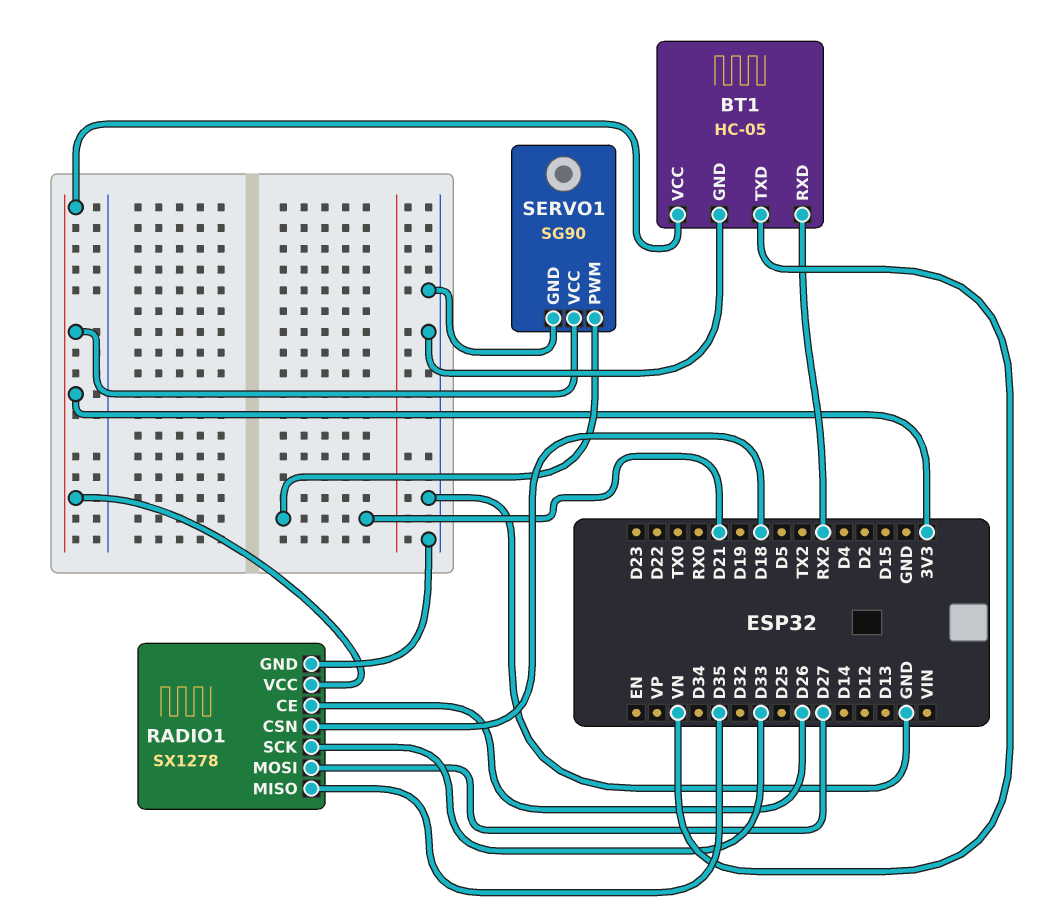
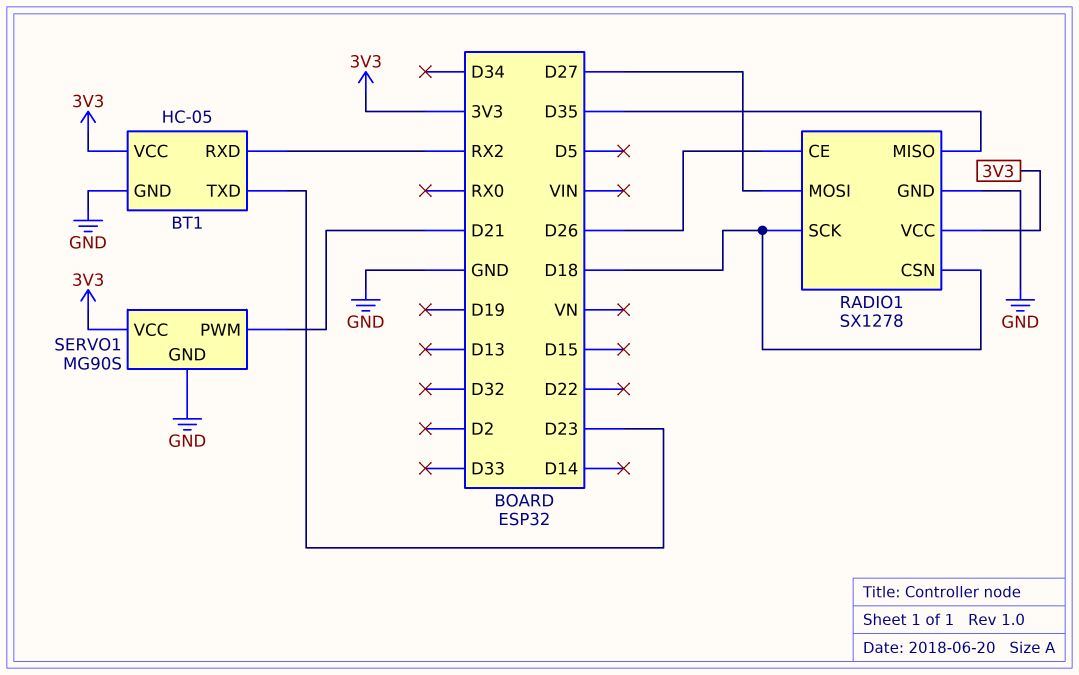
BT1 pin TXD: VN -> D23
RADIO1 pin SCK: D33 -> D18
SERVO1: SG90 -> MG90S

